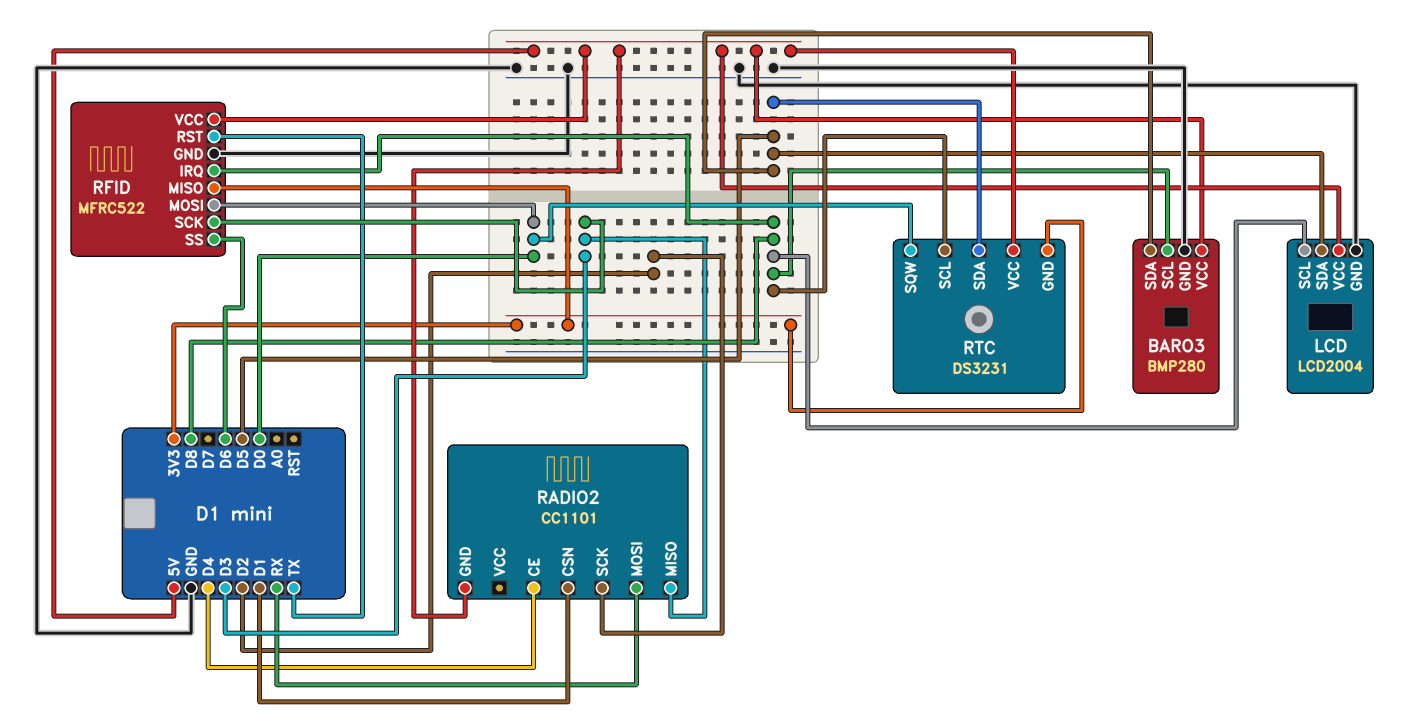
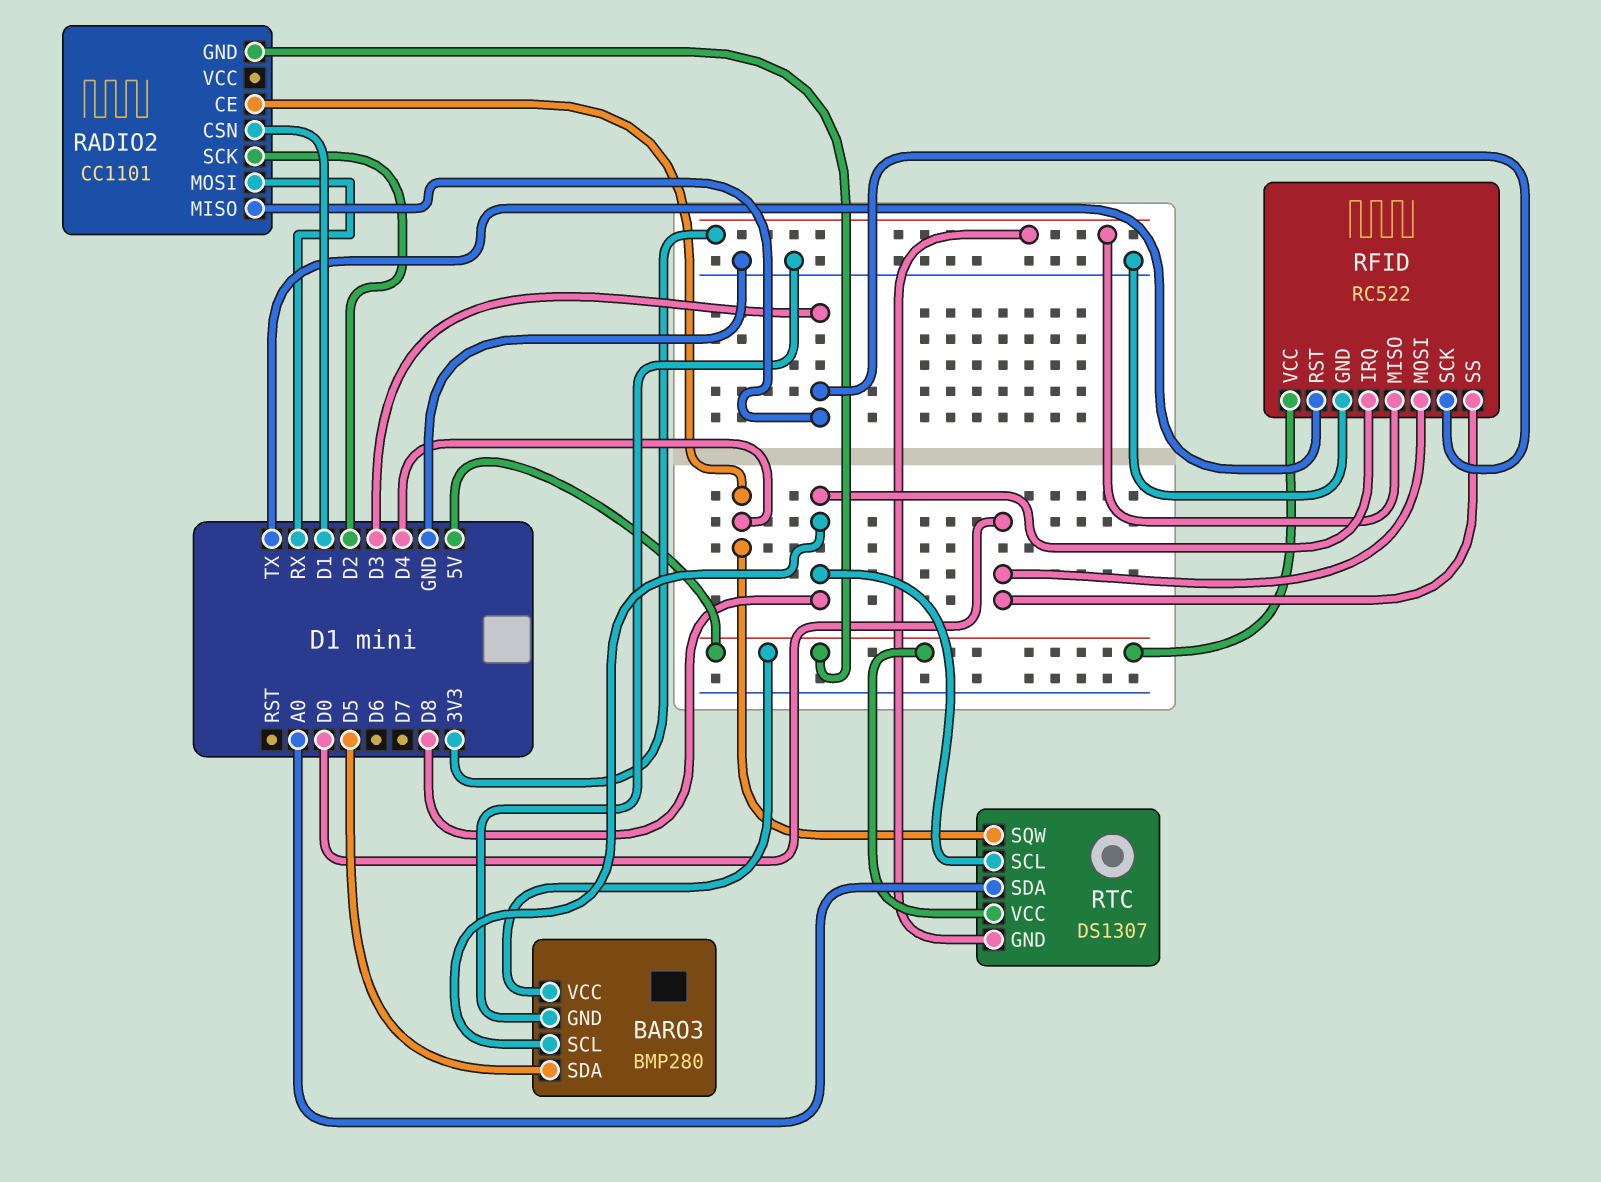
LCD: LCD2004 -> none
LCD pin GND: GND -> none
LCD pin SCL: D8 -> none
LCD pin SDA: D5 -> none
LCD pin VCC: 5V -> none
RFID: MFRC522 -> RC522
RFID pin SS: D6 -> D0
RTC: DS3231 -> DS1307
RTC pin SDA: D5 -> A0
RTC pin SQW: D0 -> D4

